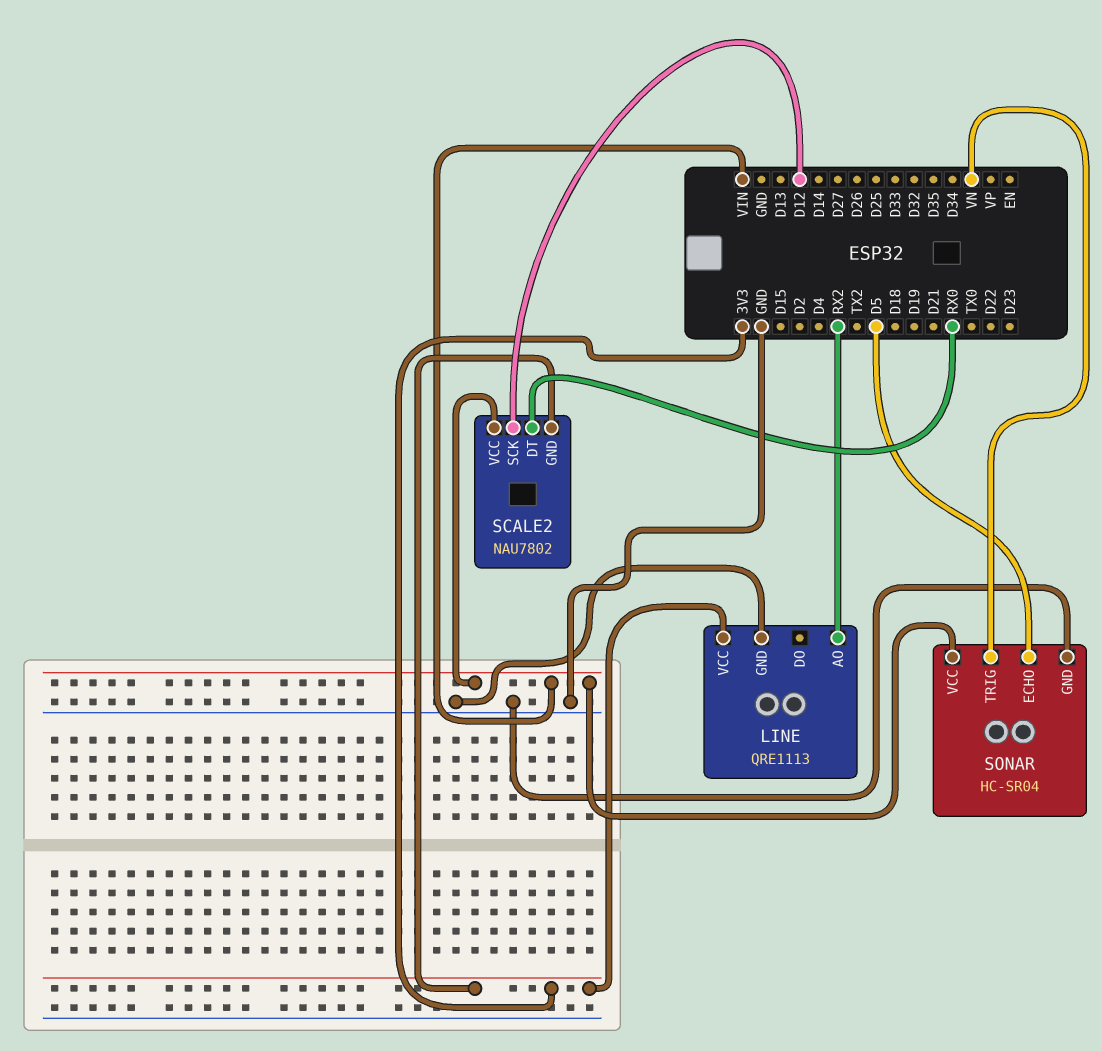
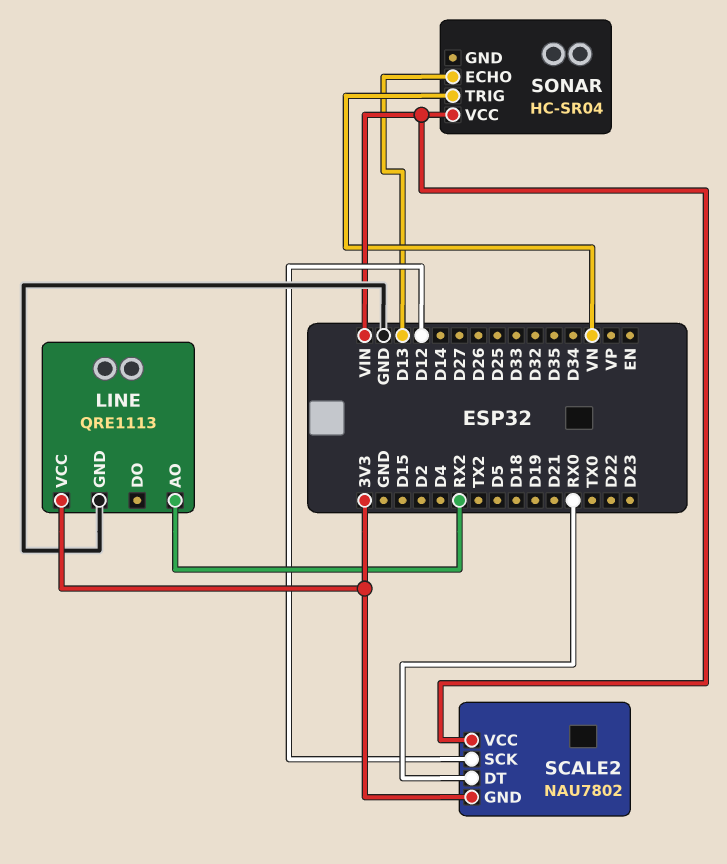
SONAR pin ECHO: D5 -> D13
SONAR pin GND: GND -> none

